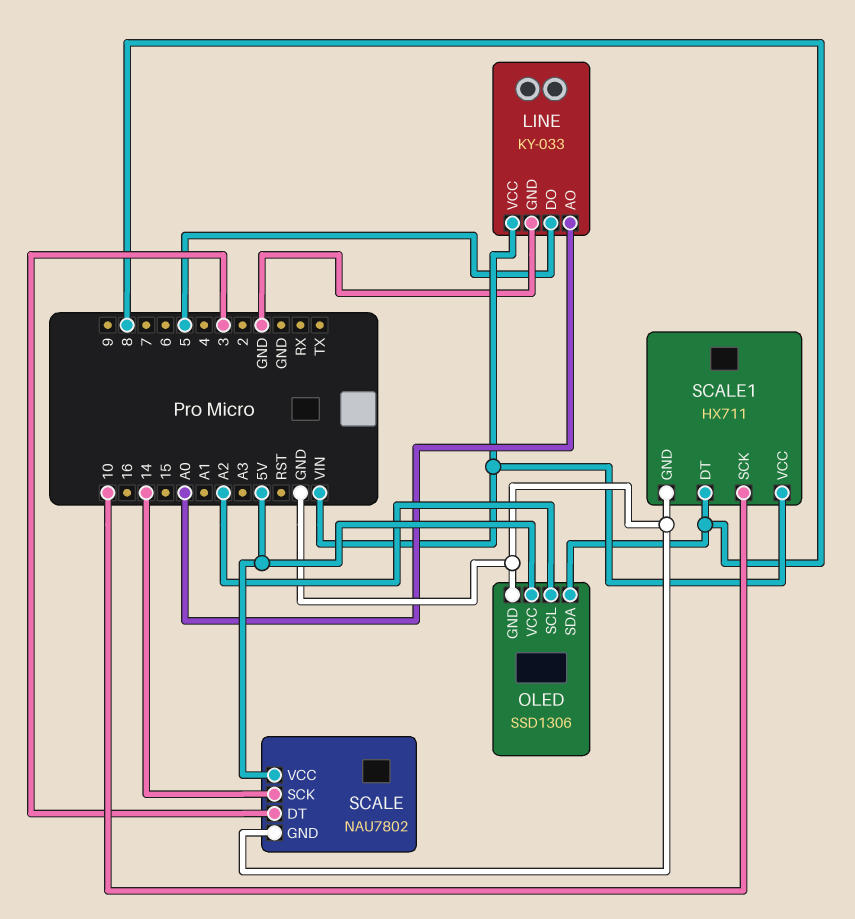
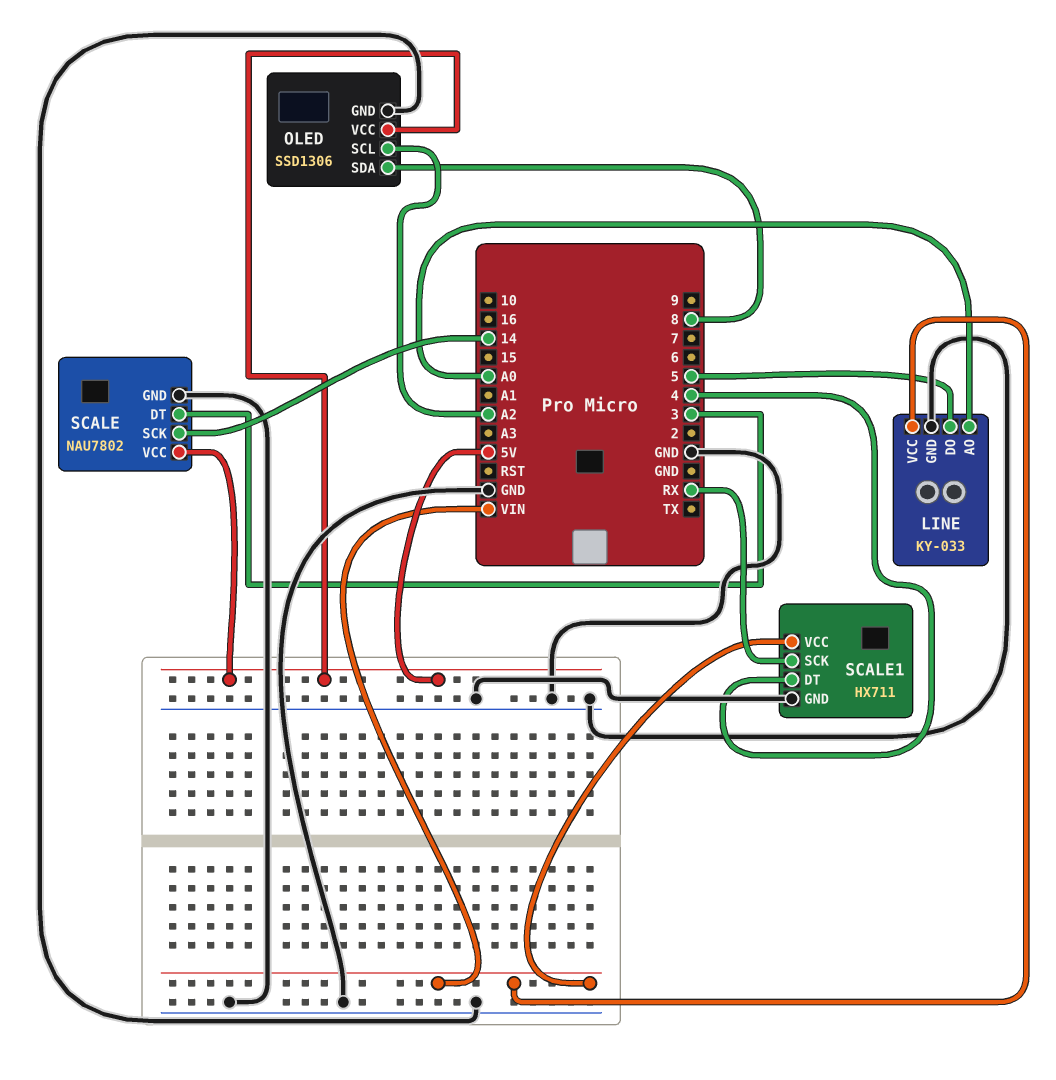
SCALE1 pin DT: 8 -> 4
SCALE1 pin SCK: 10 -> RX

